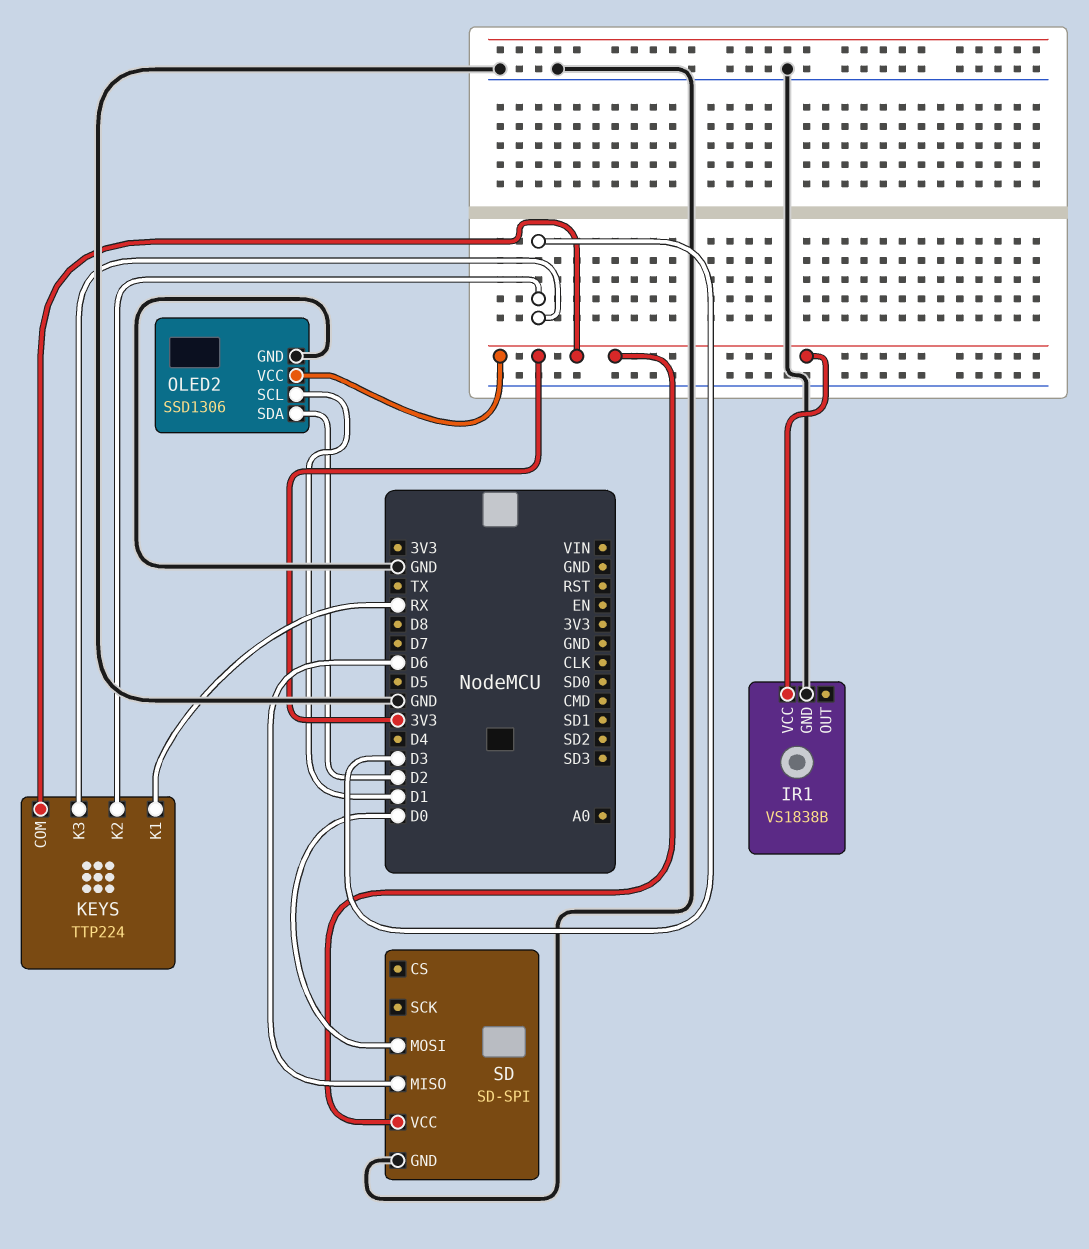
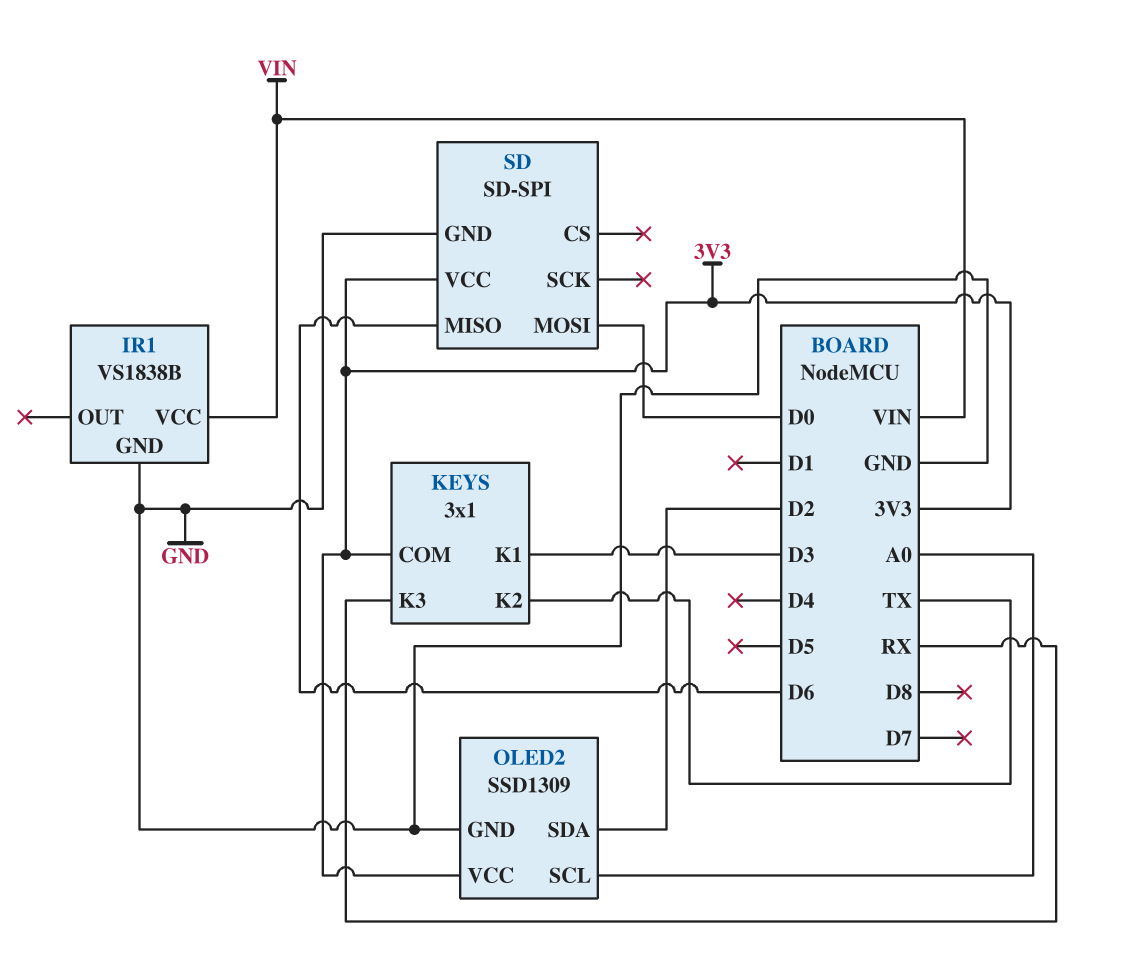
IR1 pin VCC: 3V3 -> VIN
KEYS: TTP224 -> 3x1
KEYS pin K1: RX -> D3
KEYS pin K2: D3 -> TX
KEYS pin K3: D3 -> RX
OLED2: SSD1306 -> SSD1309
OLED2 pin SCL: D1 -> A0

